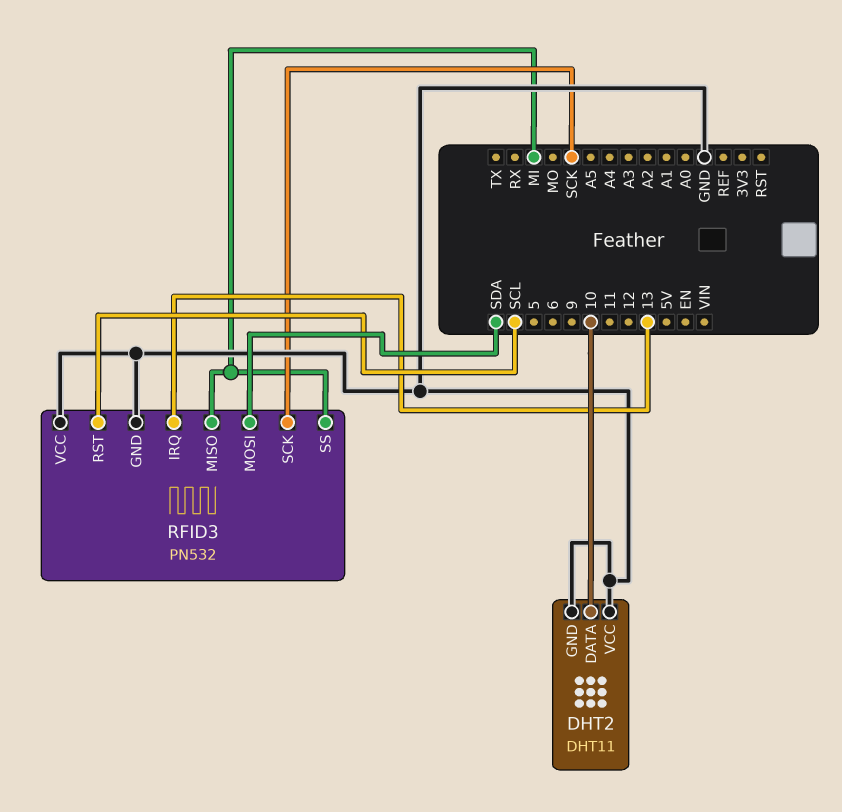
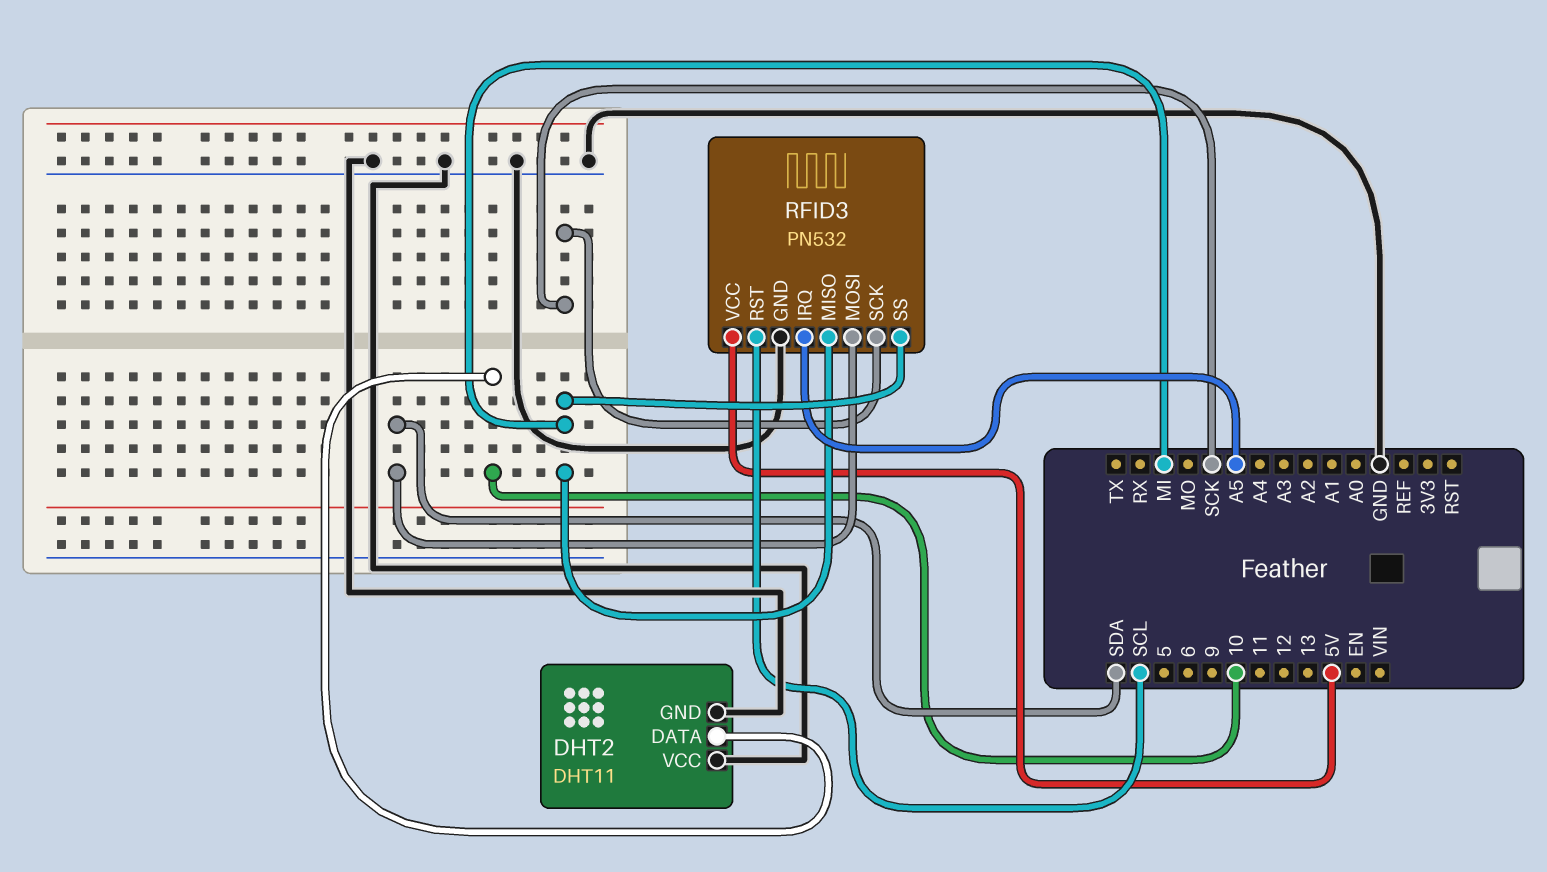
RFID3 pin IRQ: 13 -> A5
RFID3 pin VCC: GND -> 5V

